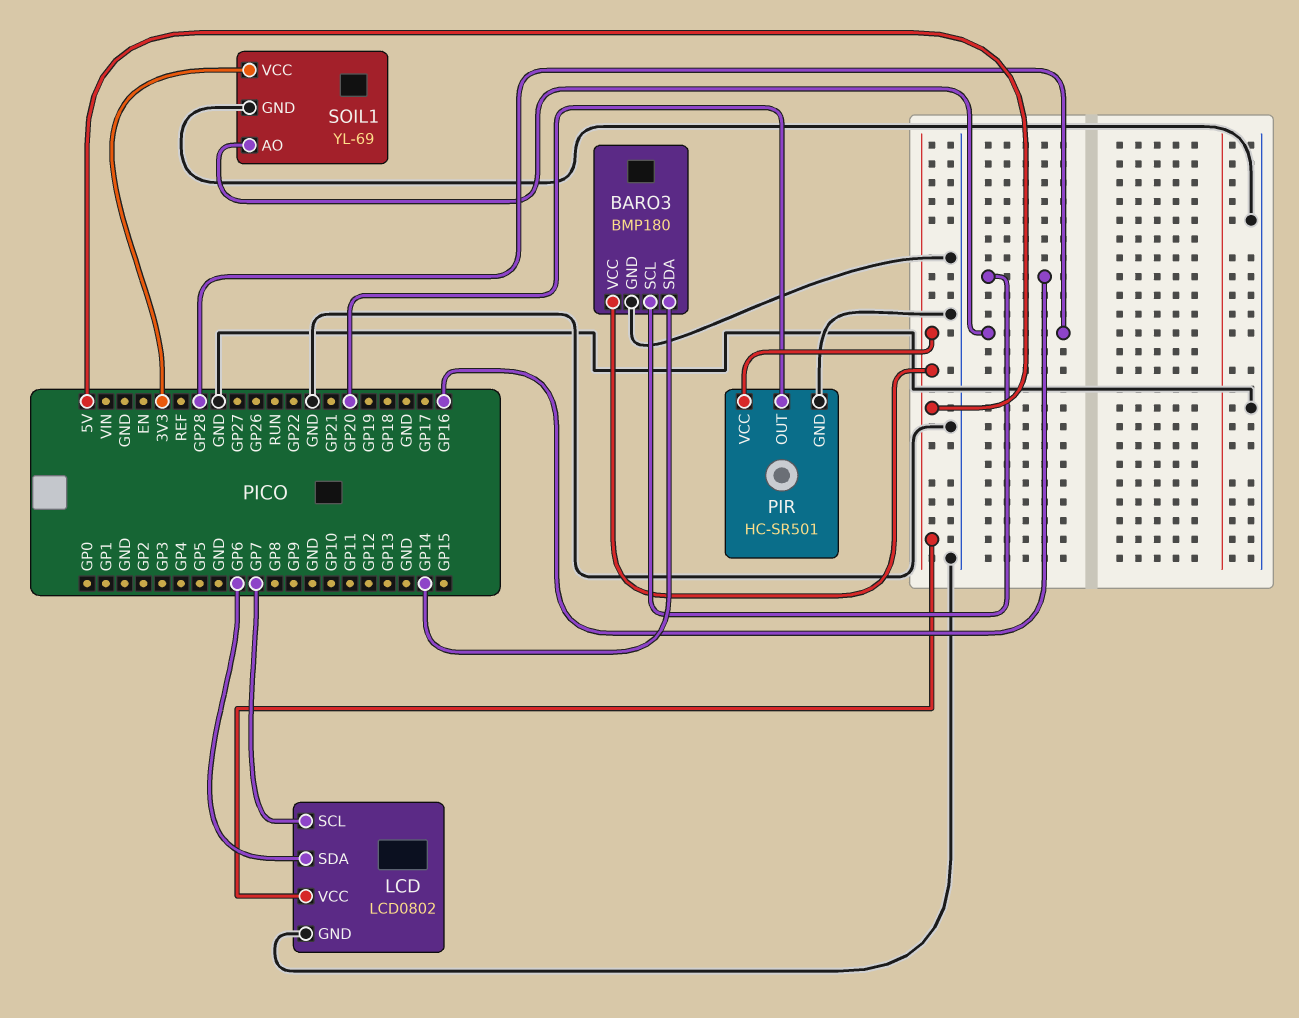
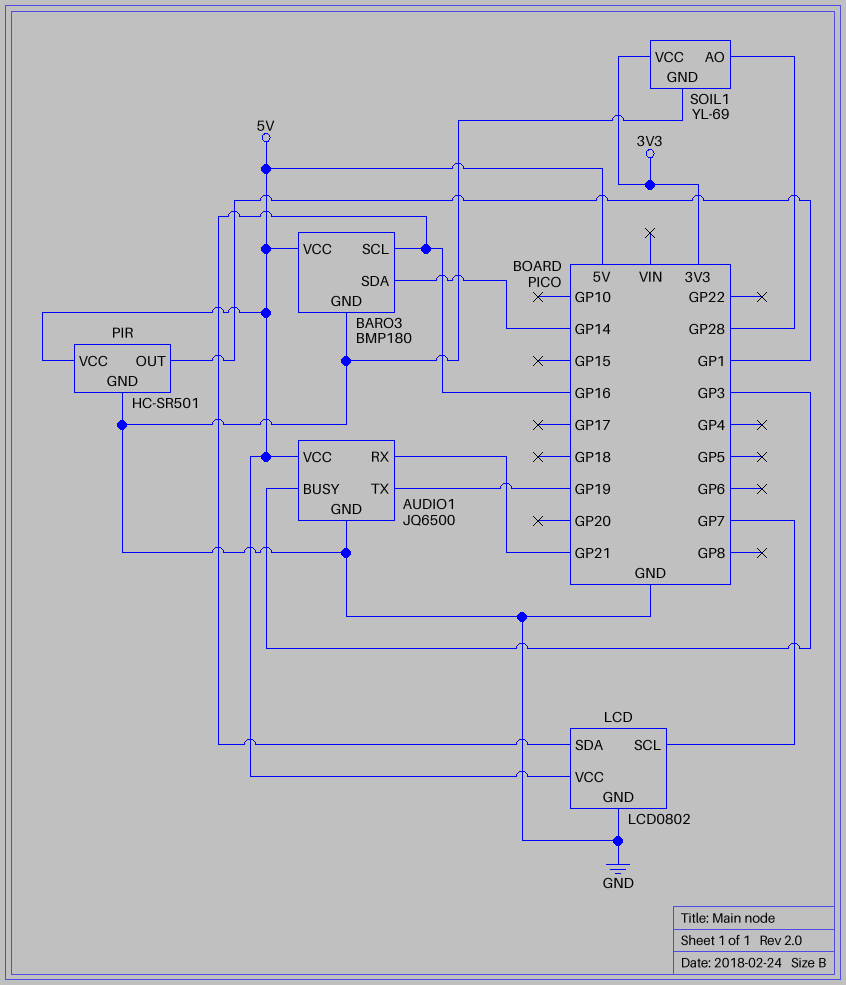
AUDIO1: none -> JQ6500
AUDIO1 pin BUSY: none -> GP3
AUDIO1 pin GND: none -> GND
AUDIO1 pin RX: none -> GP21
AUDIO1 pin TX: none -> GP19
AUDIO1 pin VCC: none -> 5V
LCD pin SDA: GP6 -> GP16
PIR pin OUT: GP20 -> GP1

